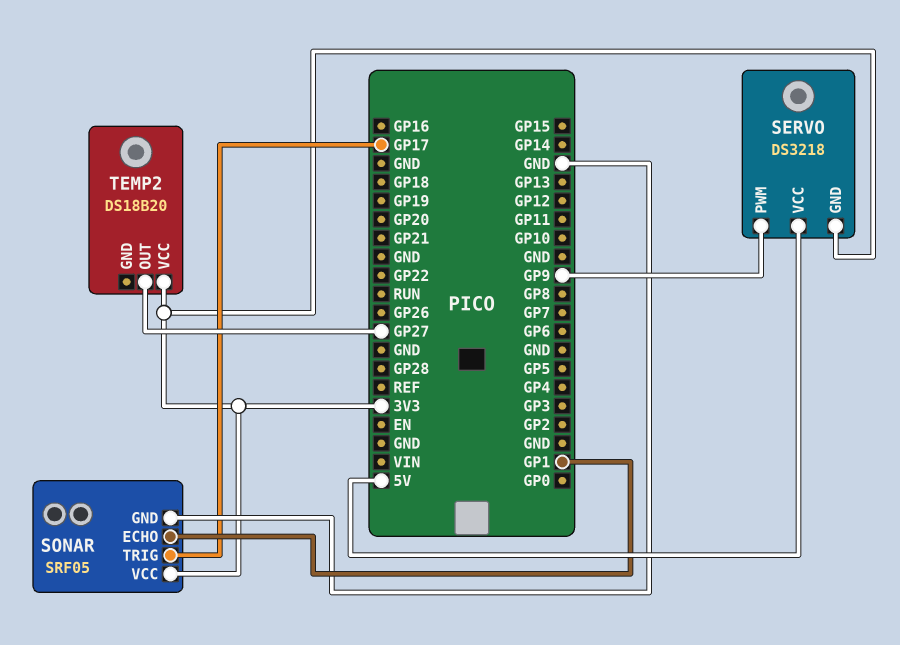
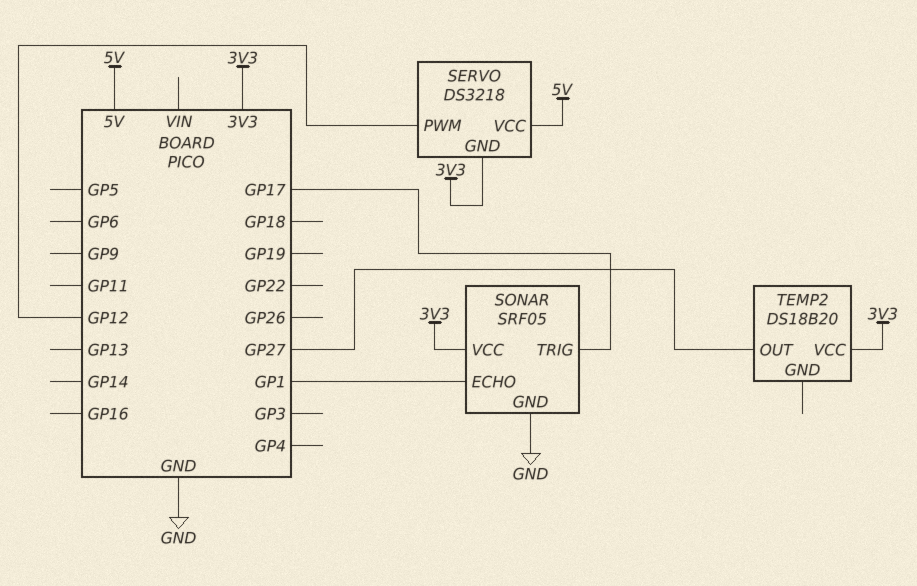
SERVO pin PWM: GP9 -> GP12

